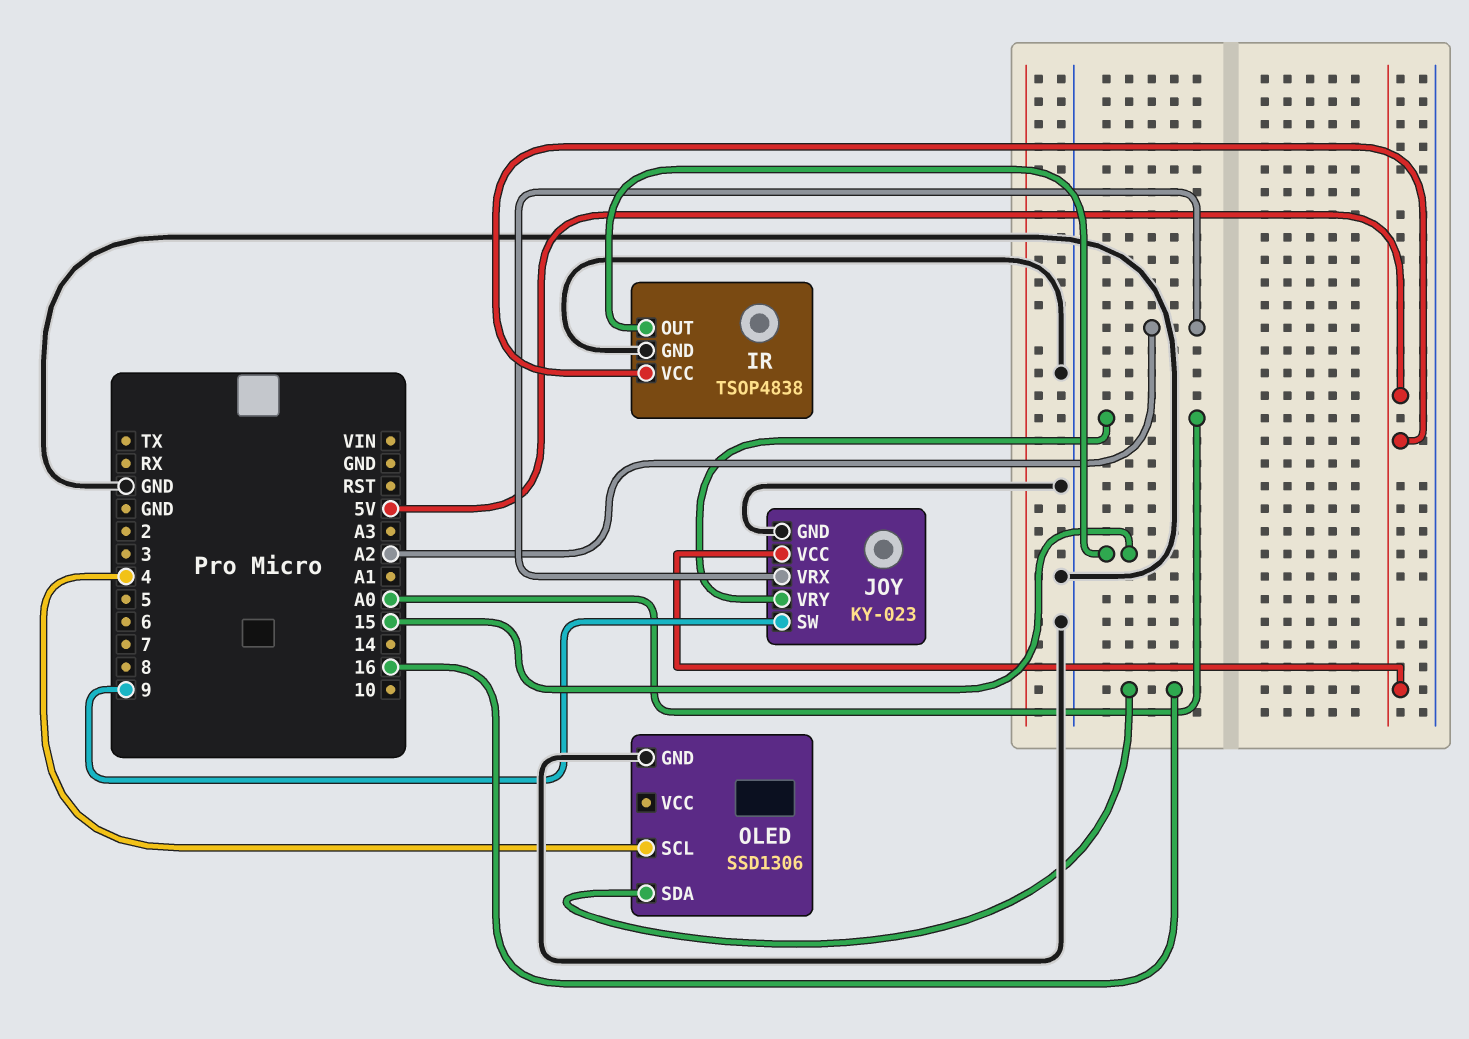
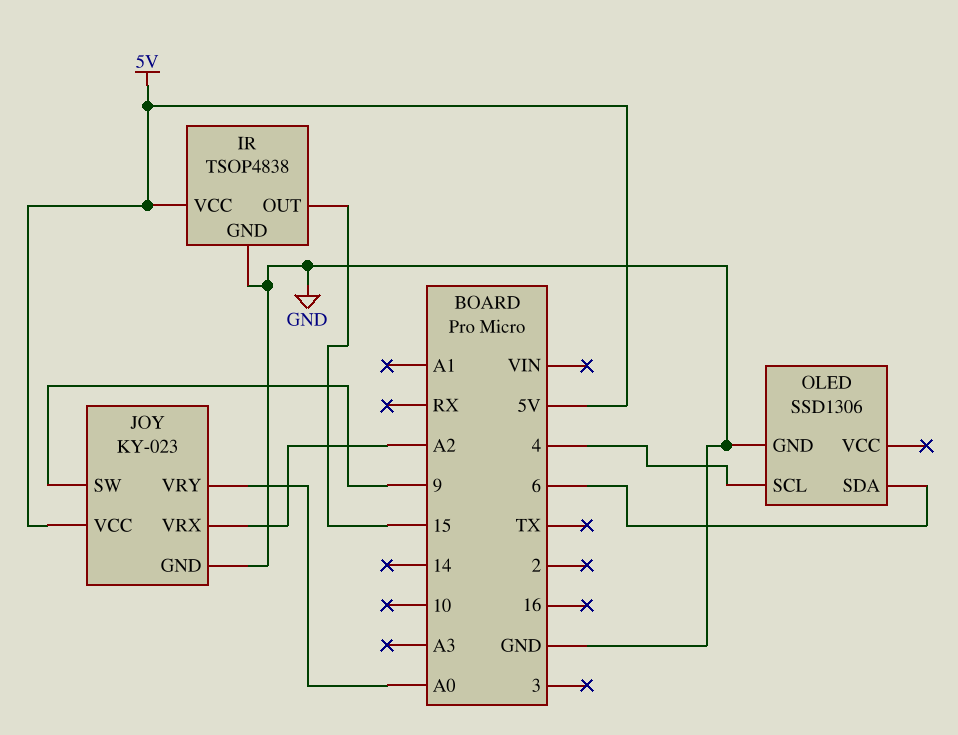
OLED pin SDA: 16 -> 6

